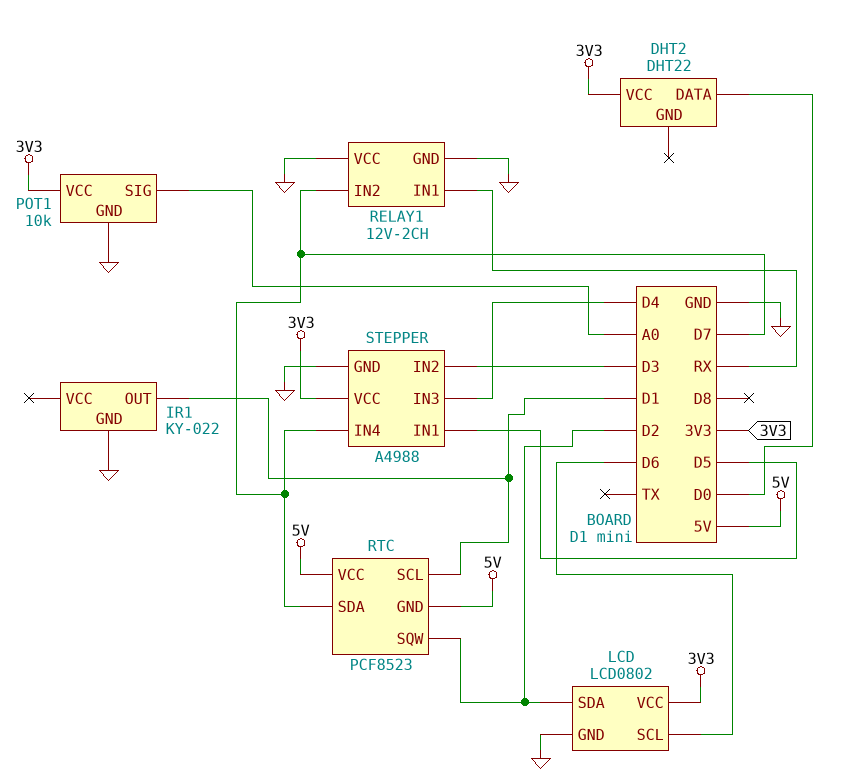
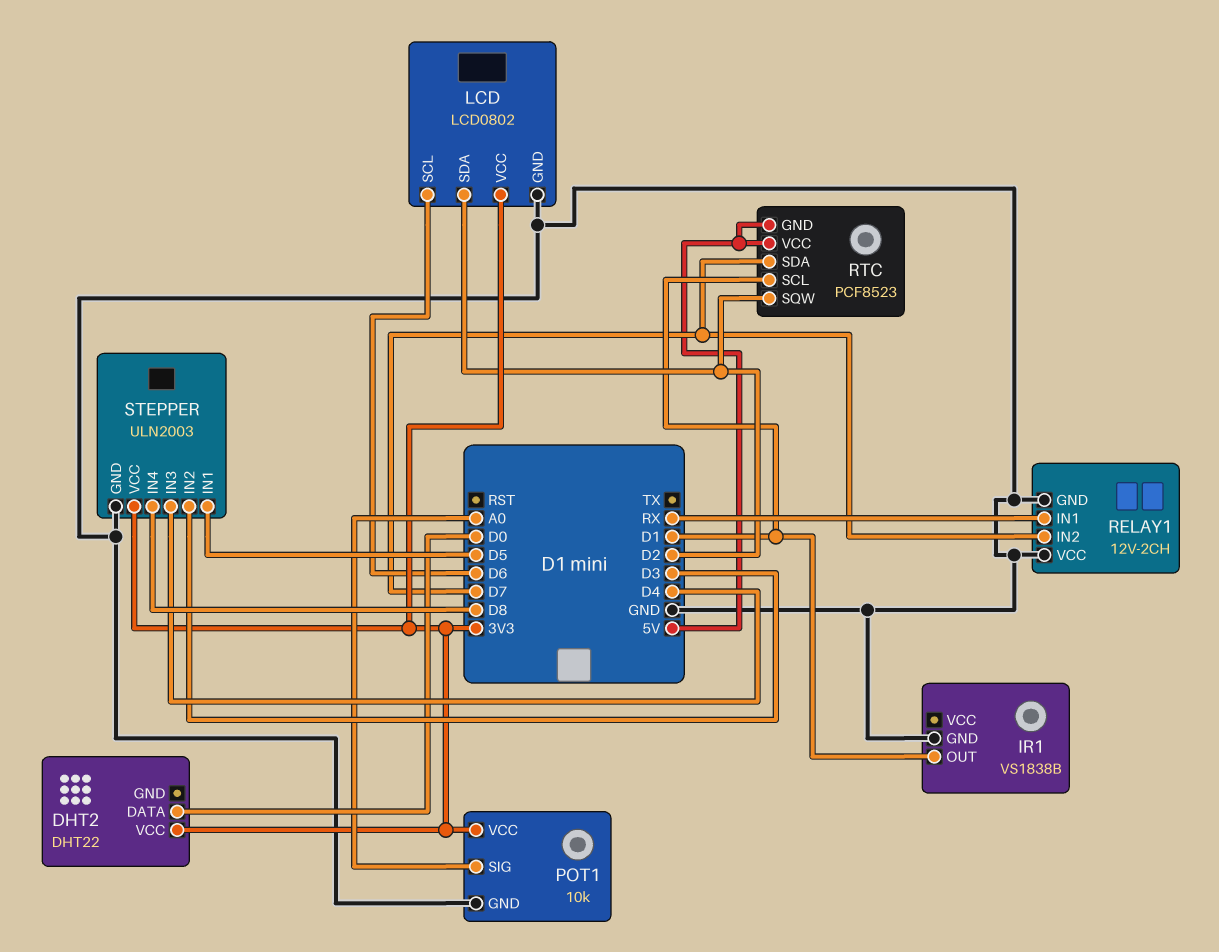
IR1: KY-022 -> VS1838B
STEPPER: A4988 -> ULN2003
STEPPER pin IN4: D7 -> D8

